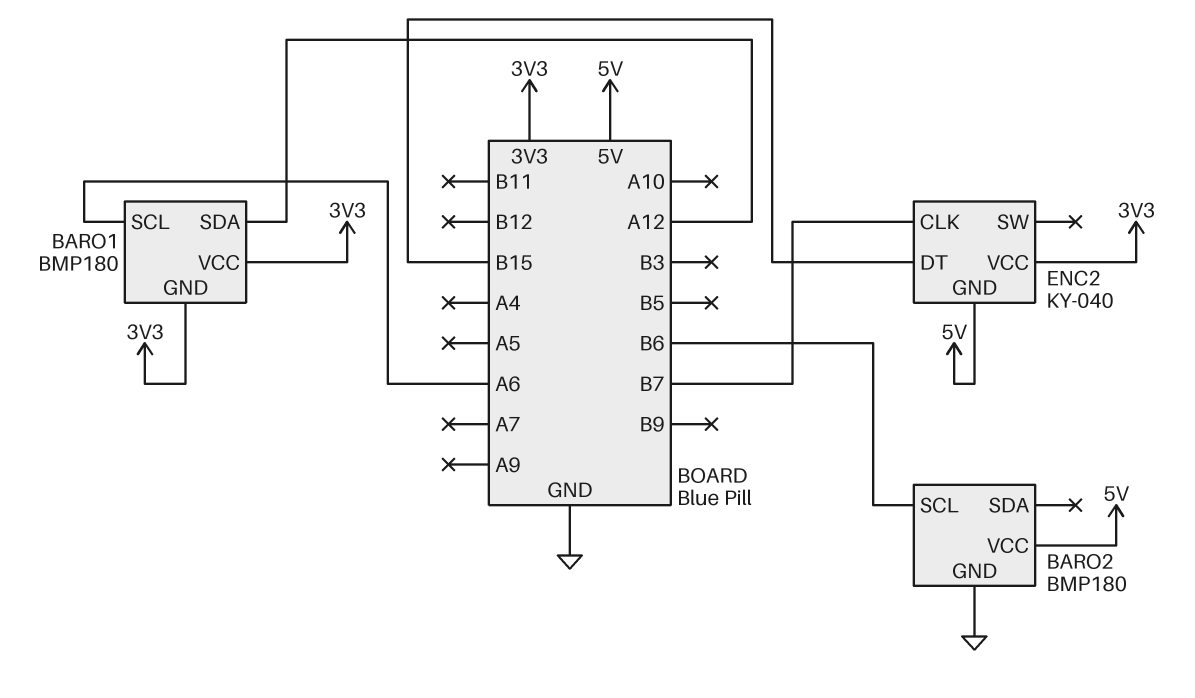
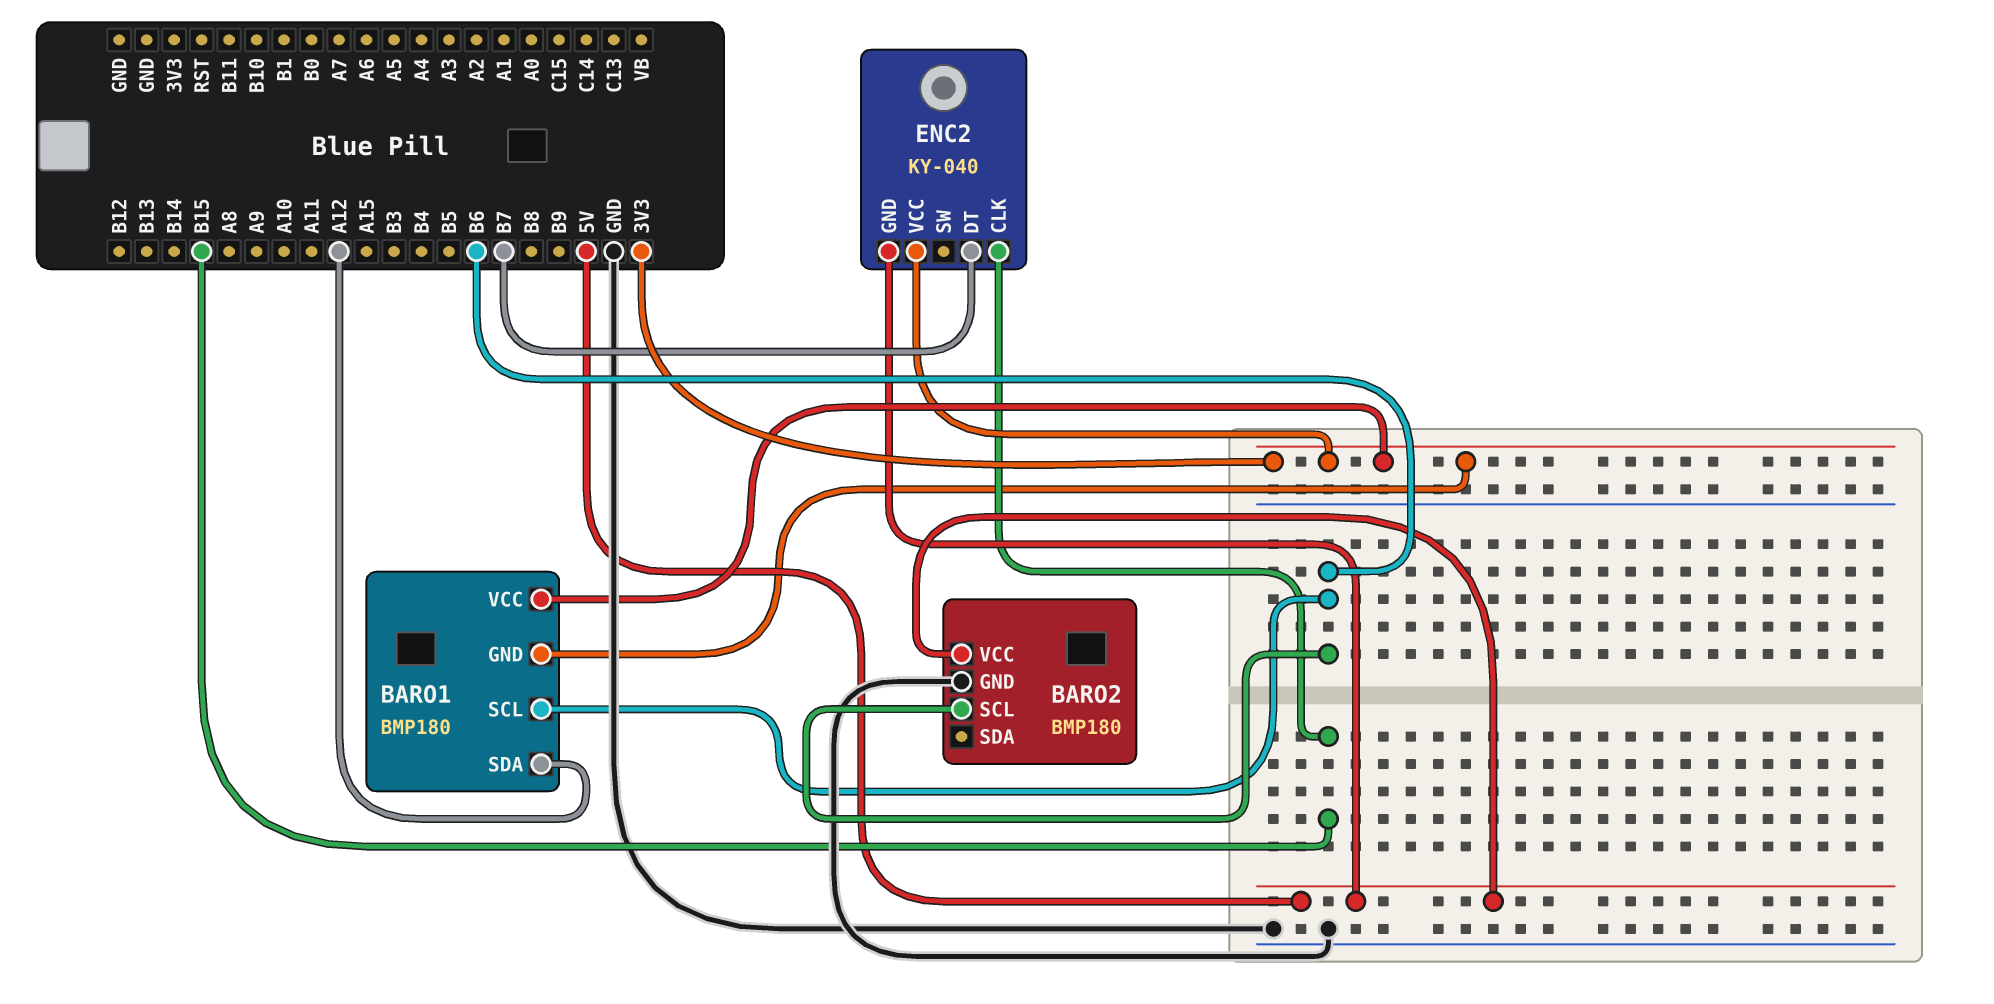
BARO1 pin SCL: A6 -> B6
ENC2 pin CLK: B7 -> B15
ENC2 pin DT: B15 -> B7

